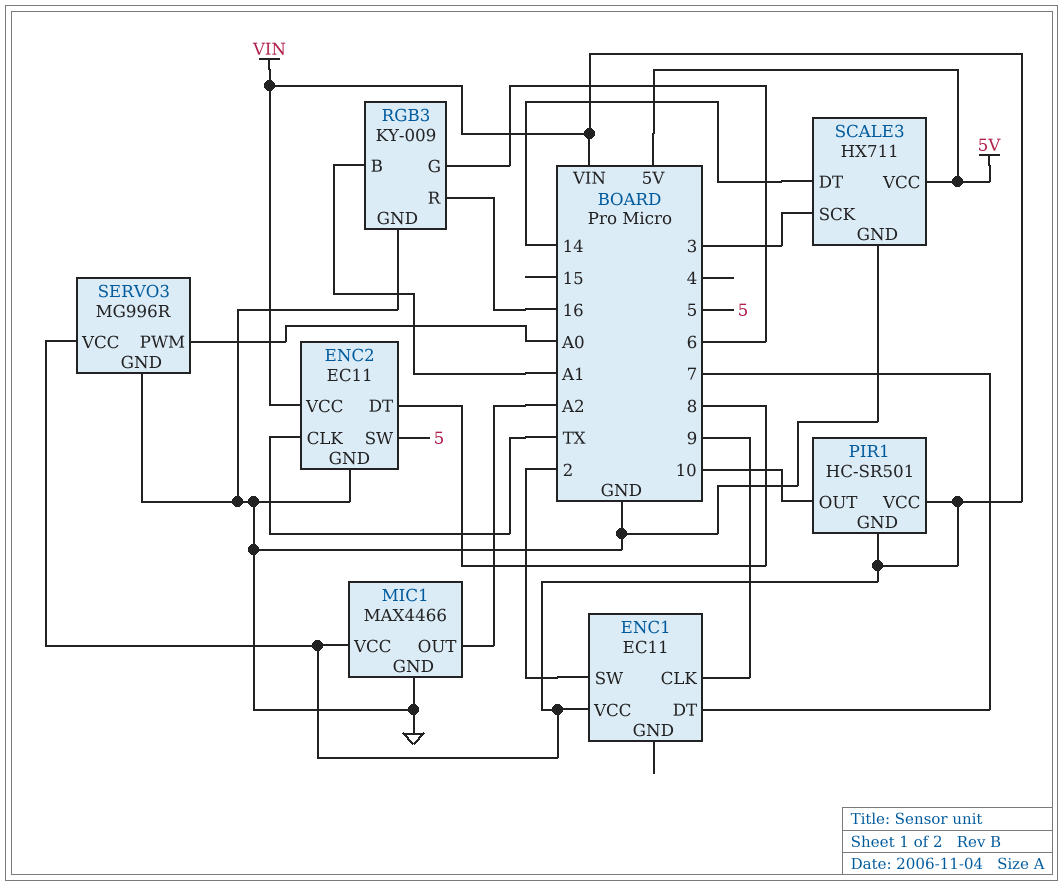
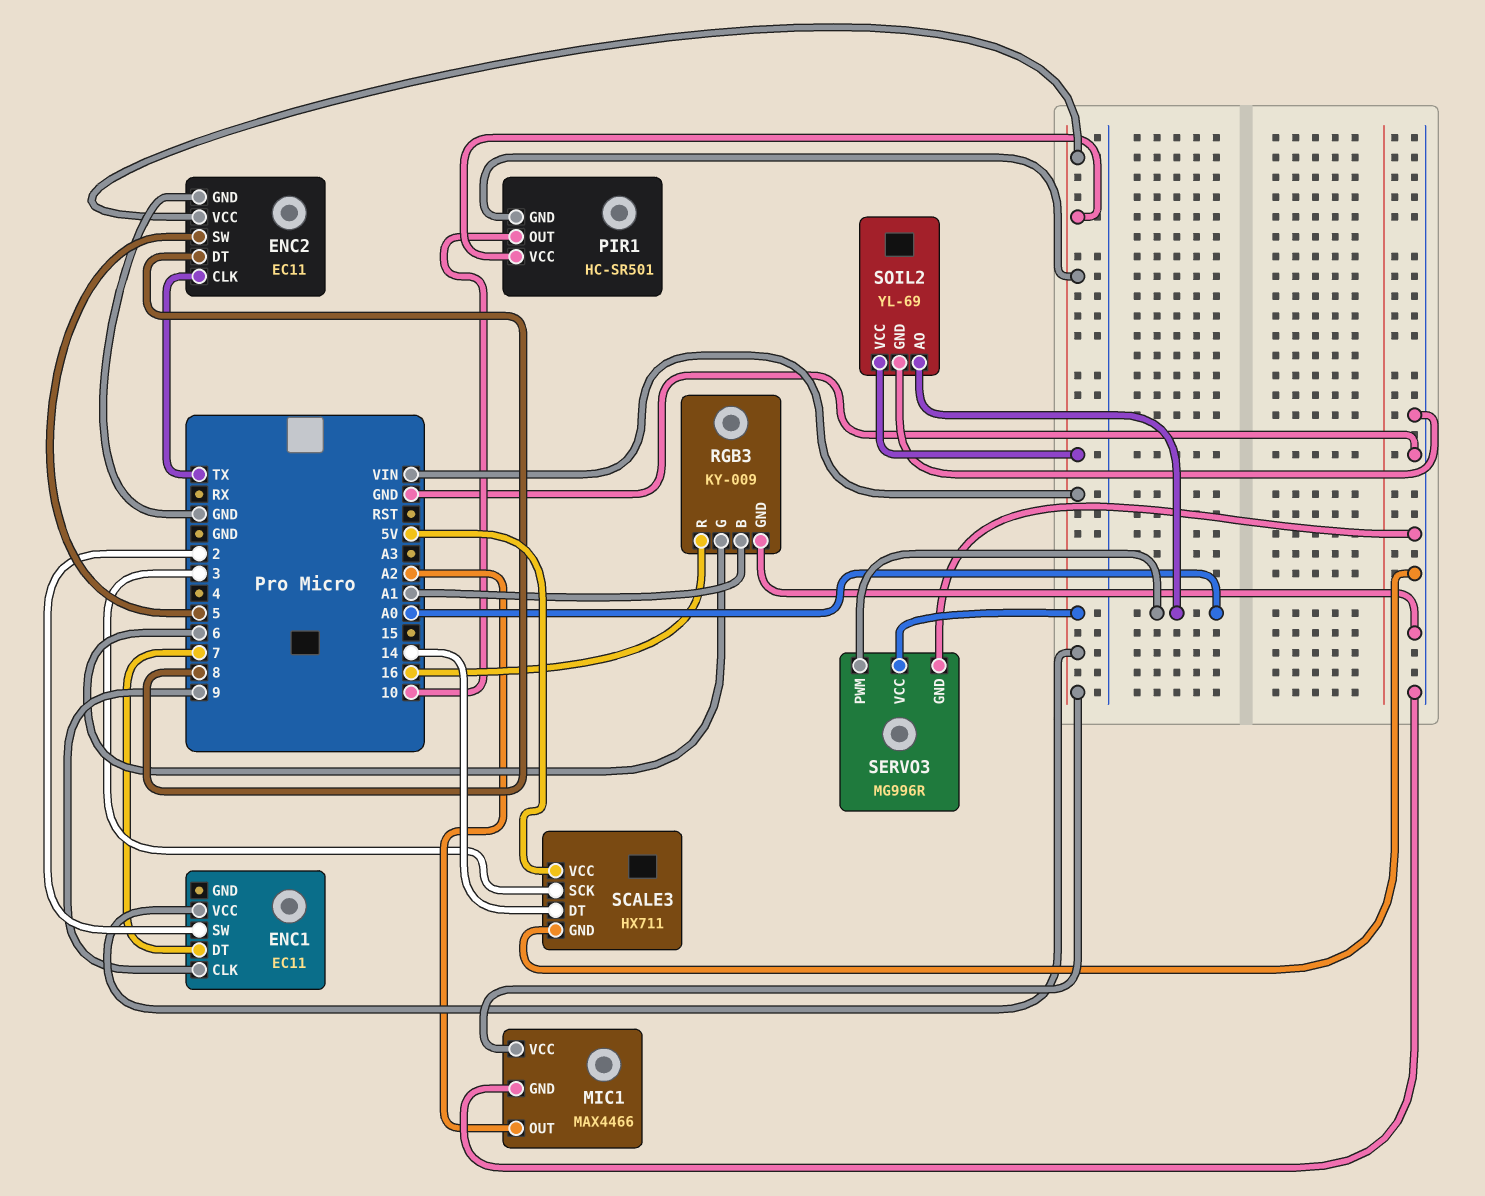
SOIL2: none -> YL-69
SOIL2 pin AO: none -> A0
SOIL2 pin GND: none -> GND
SOIL2 pin VCC: none -> VIN

